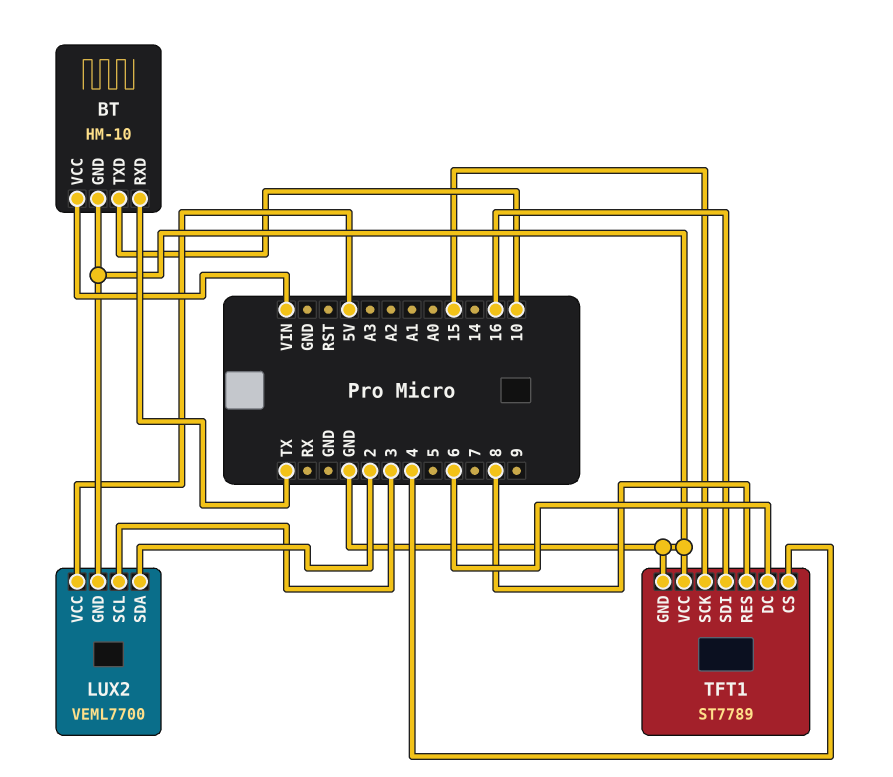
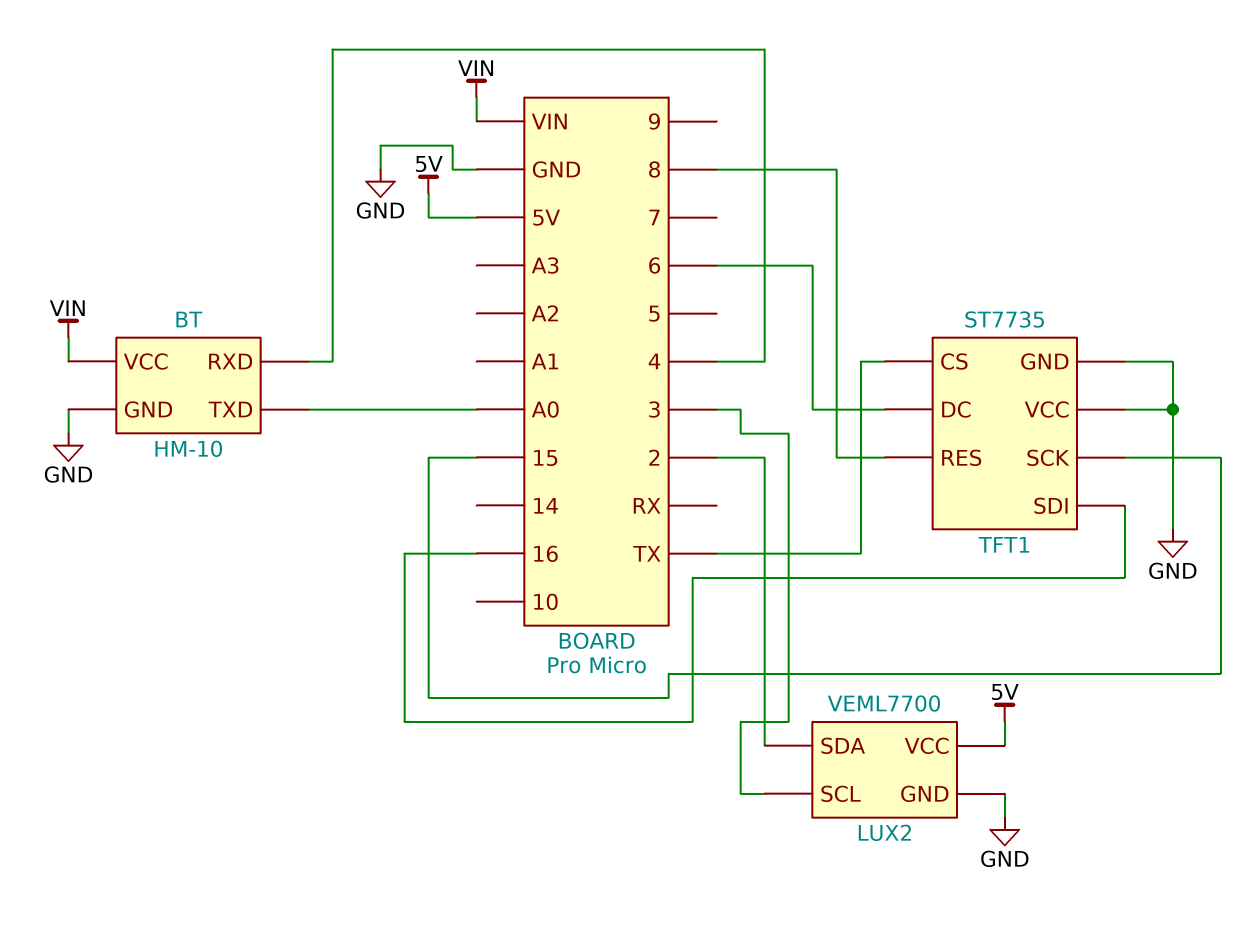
BT pin RXD: TX -> 4
BT pin TXD: 10 -> A0
TFT1: ST7789 -> ST7735
TFT1 pin CS: 4 -> TX

